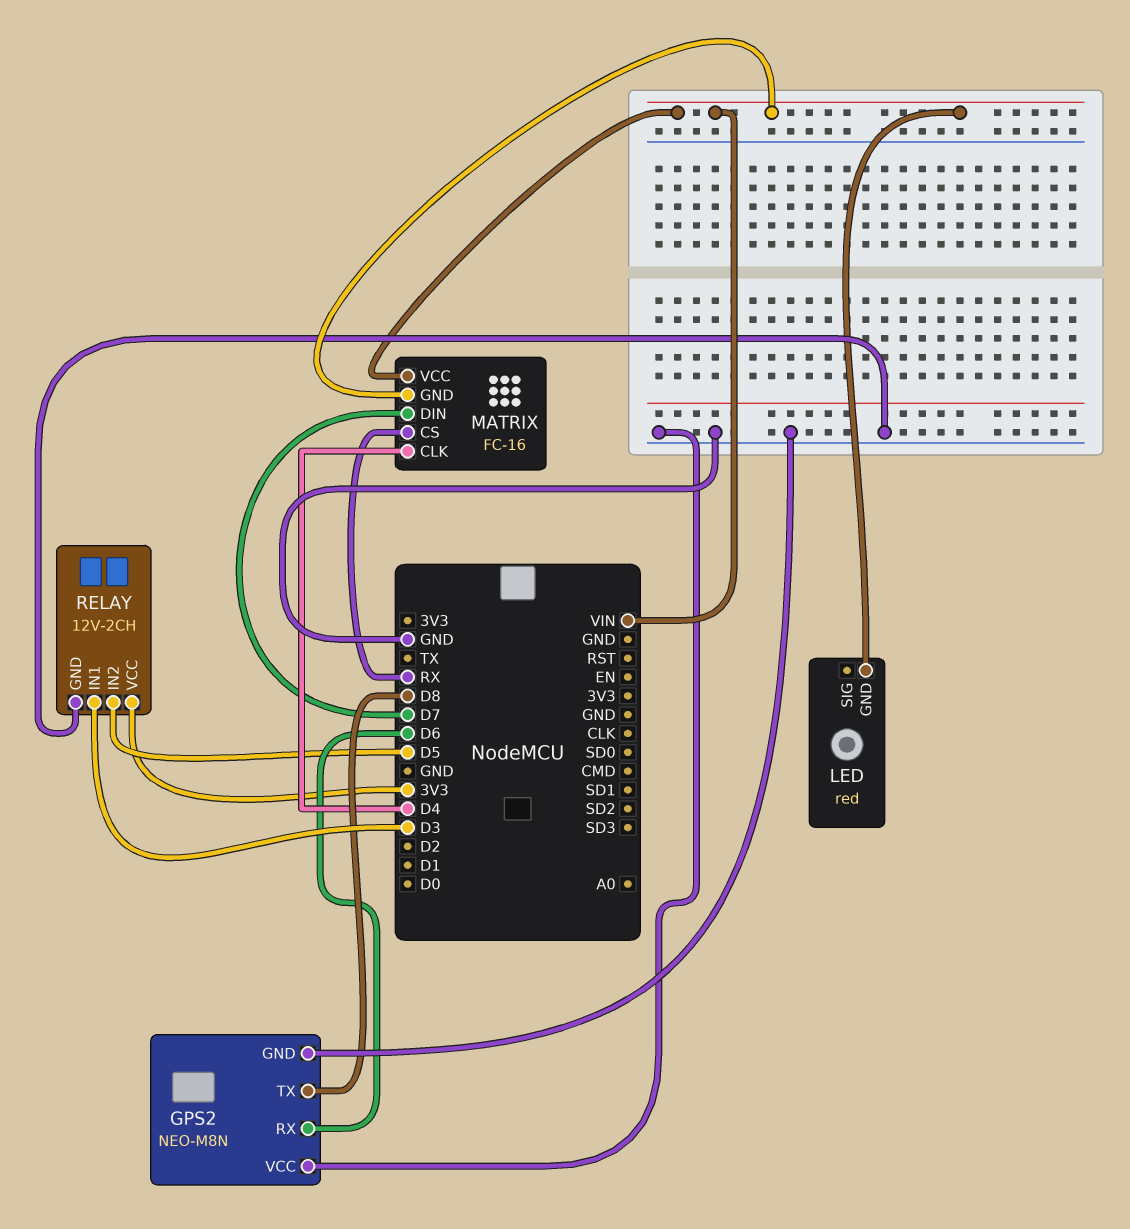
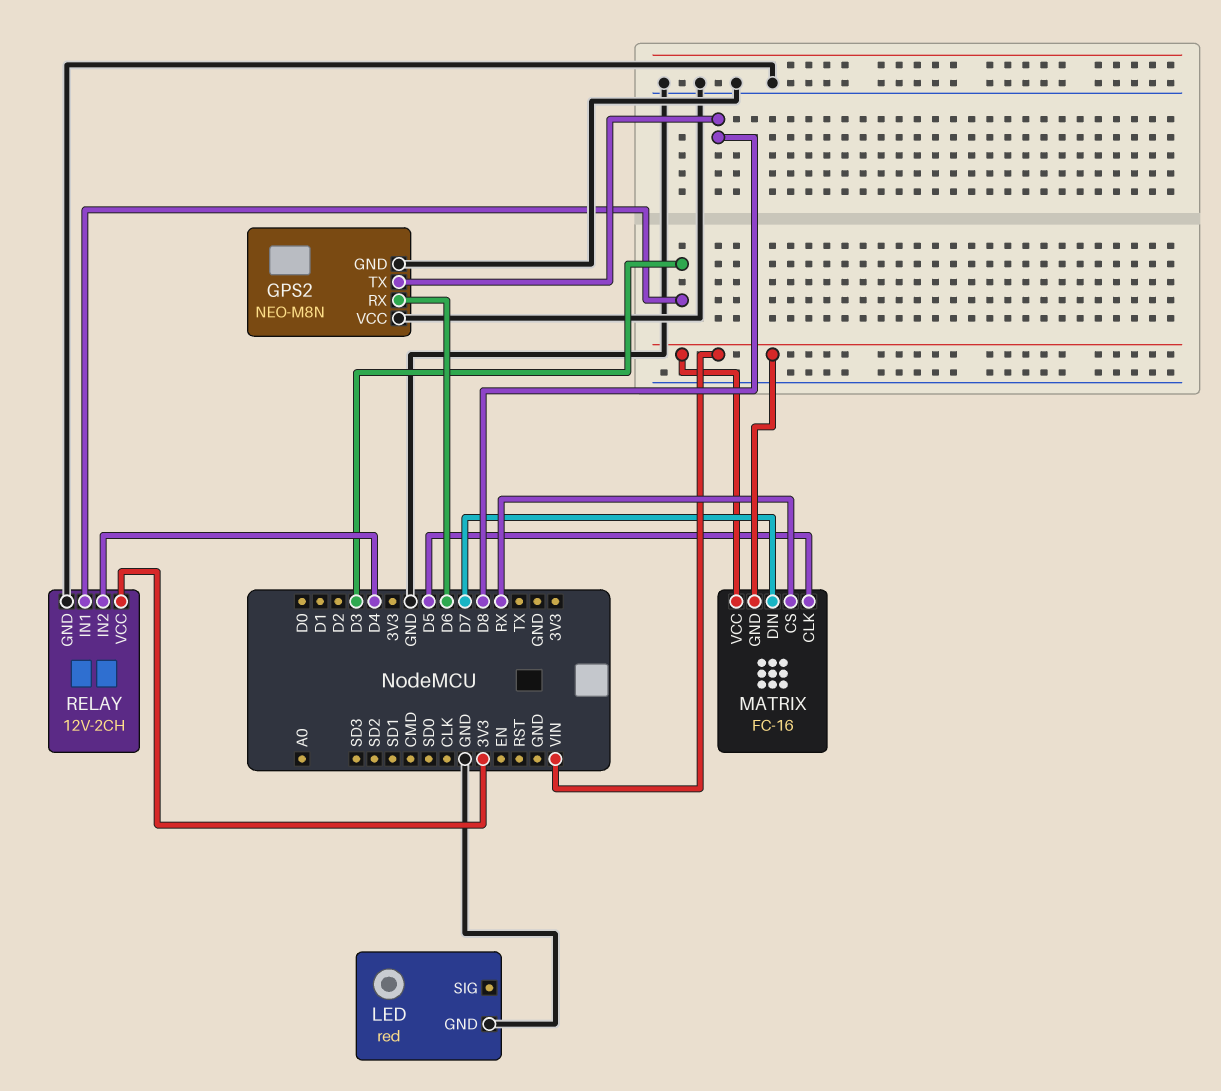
LED pin GND: VIN -> GND
MATRIX pin CLK: D4 -> D5
RELAY pin IN2: D5 -> D4

